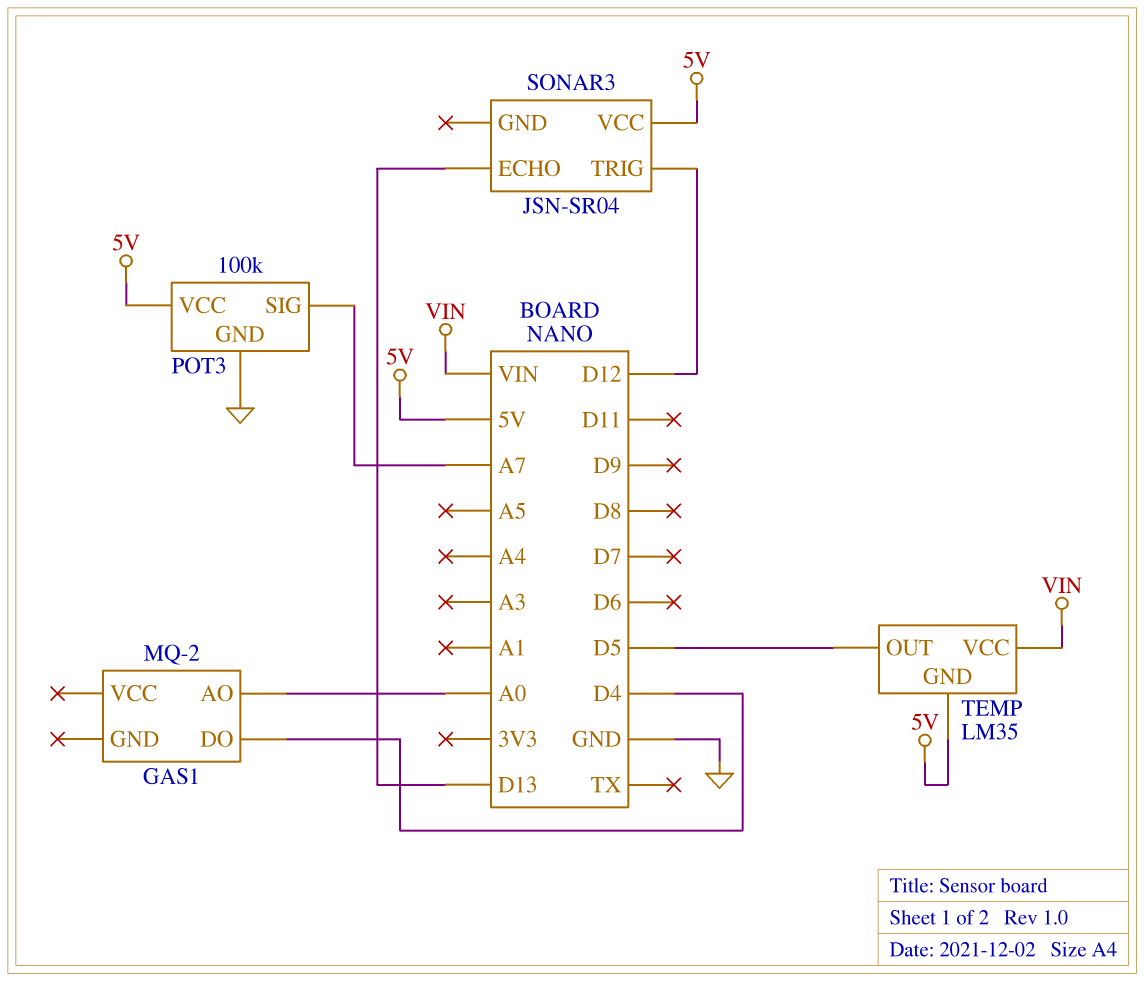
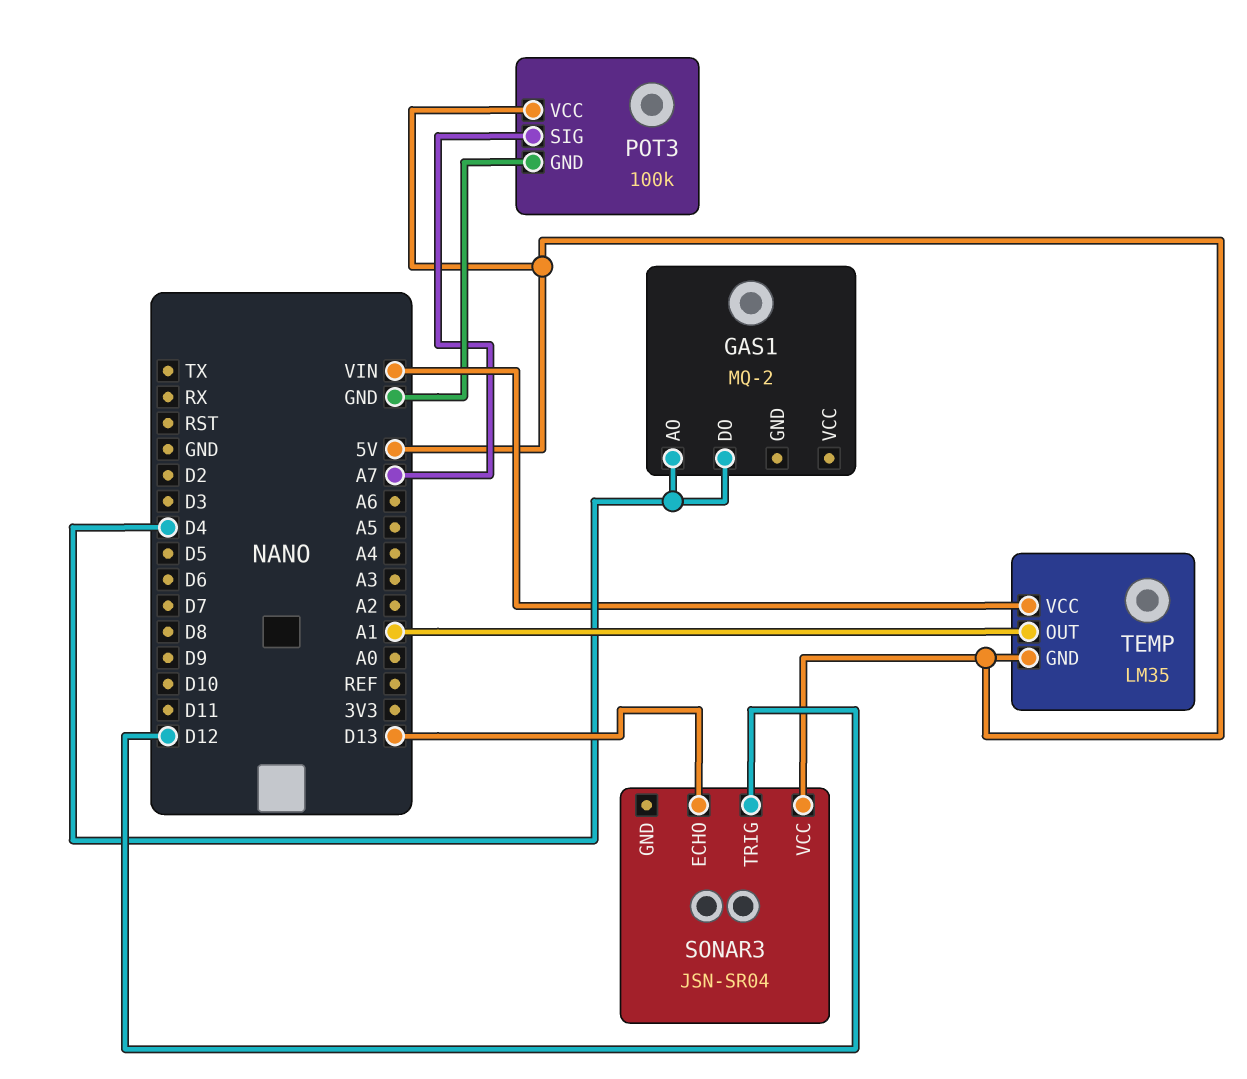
GAS1 pin AO: A0 -> D4
TEMP pin OUT: D5 -> A1

